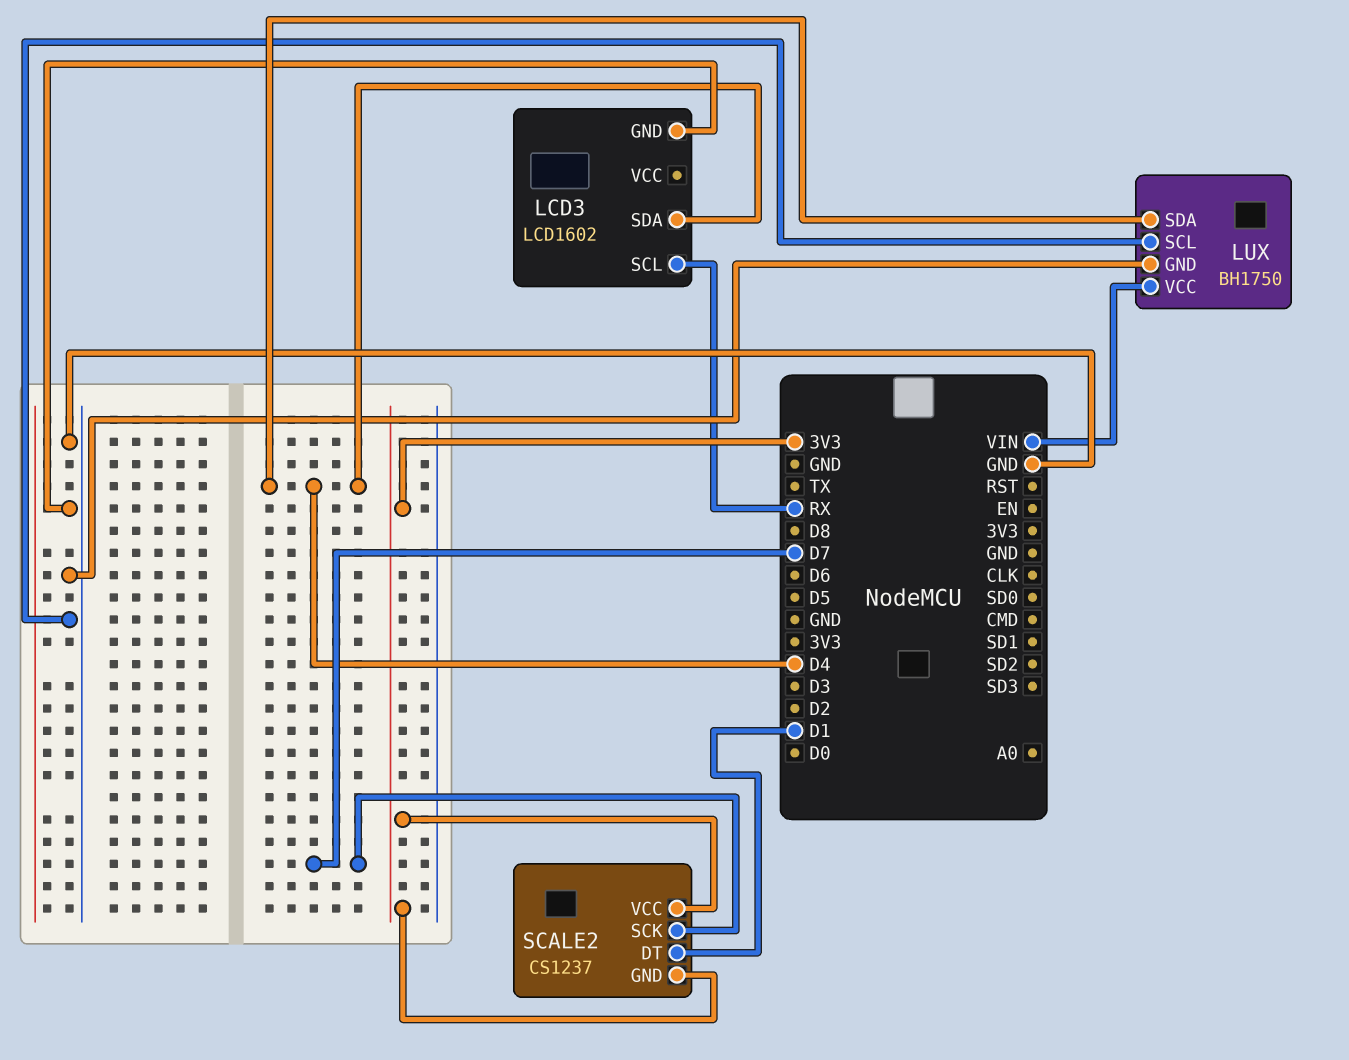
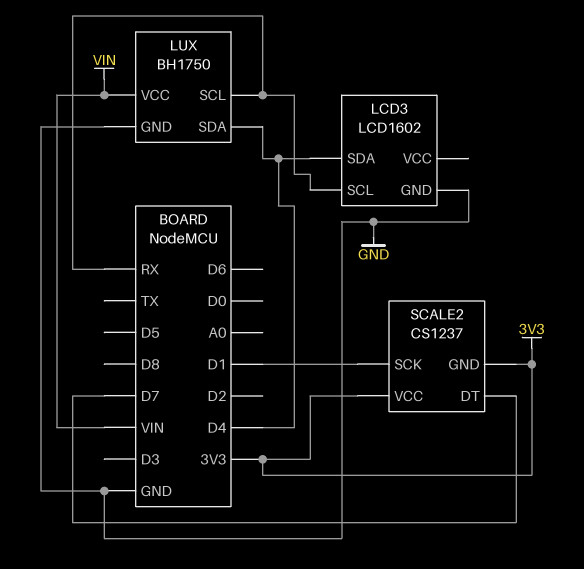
LUX pin SCL: GND -> RX
SCALE2 pin DT: D1 -> D7
SCALE2 pin SCK: D7 -> D1

